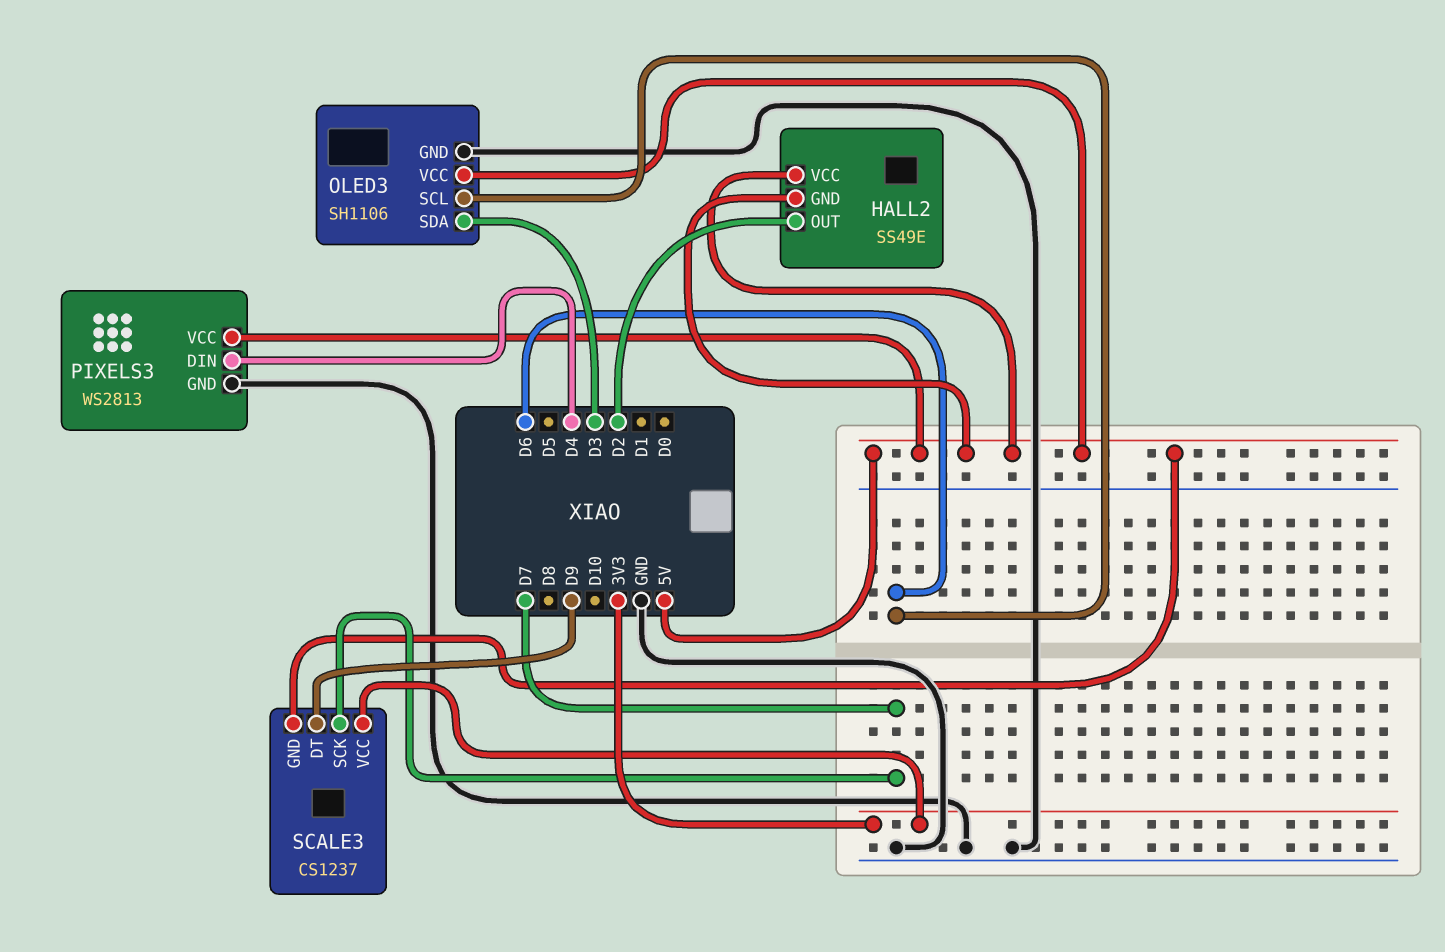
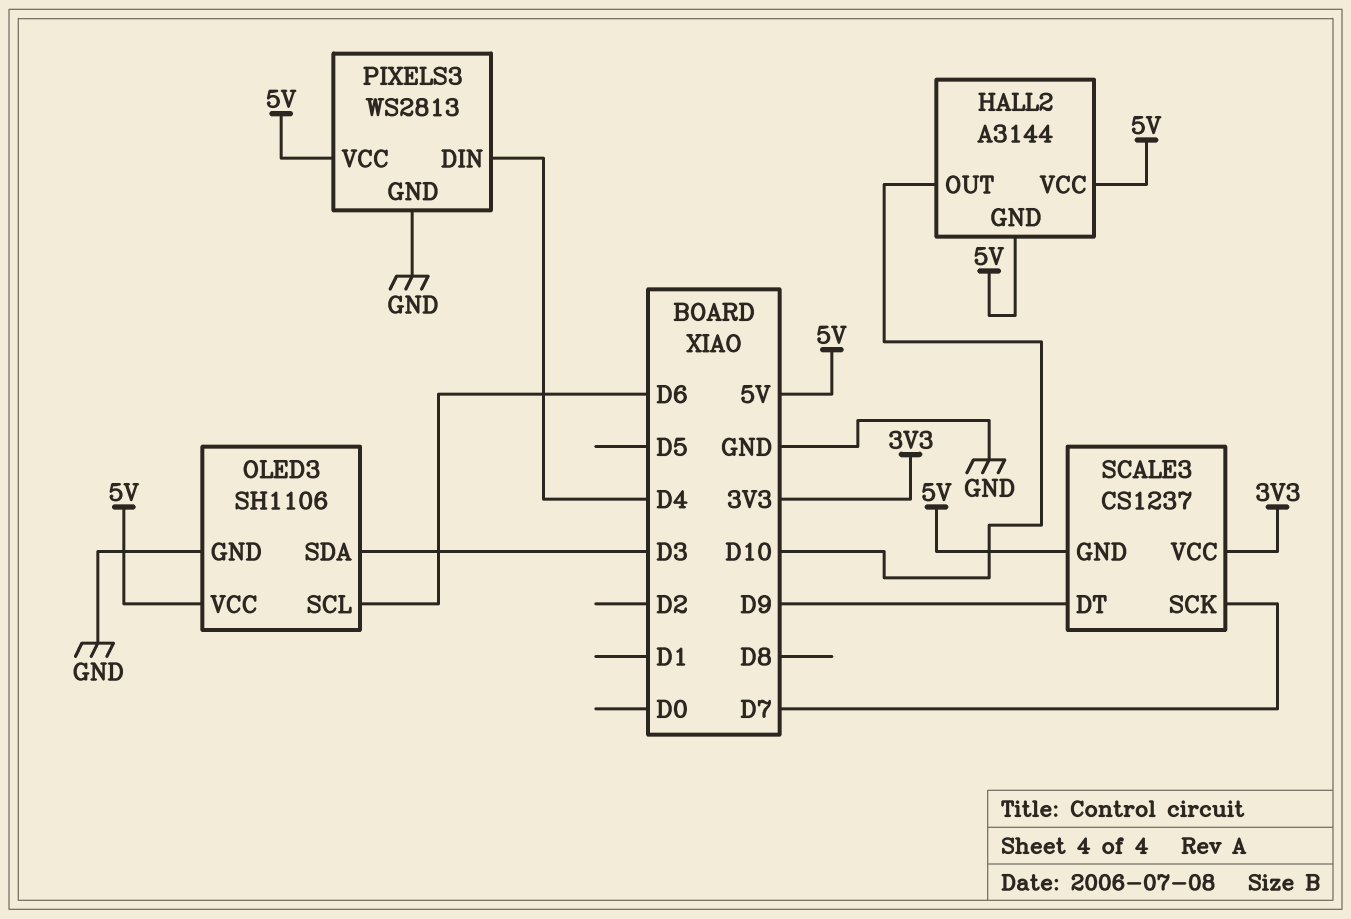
HALL2: SS49E -> A3144
HALL2 pin OUT: D2 -> D10

